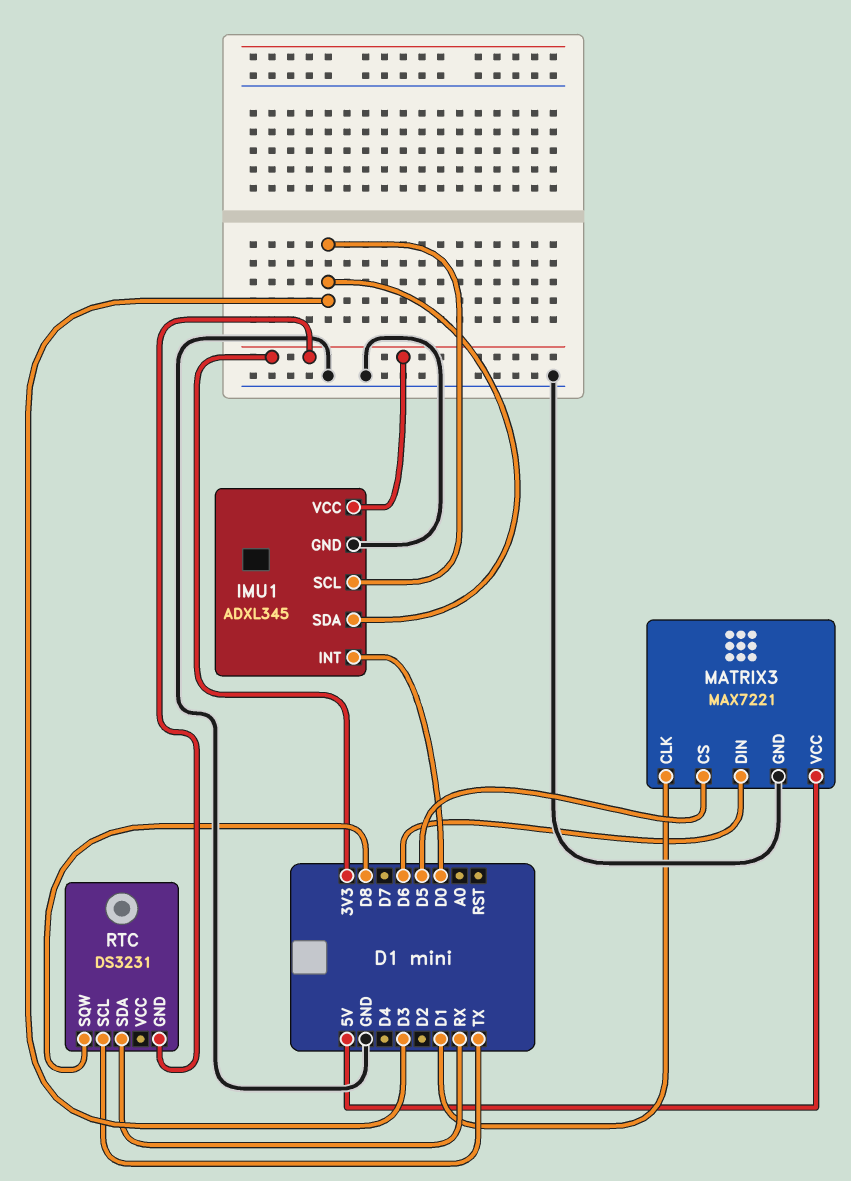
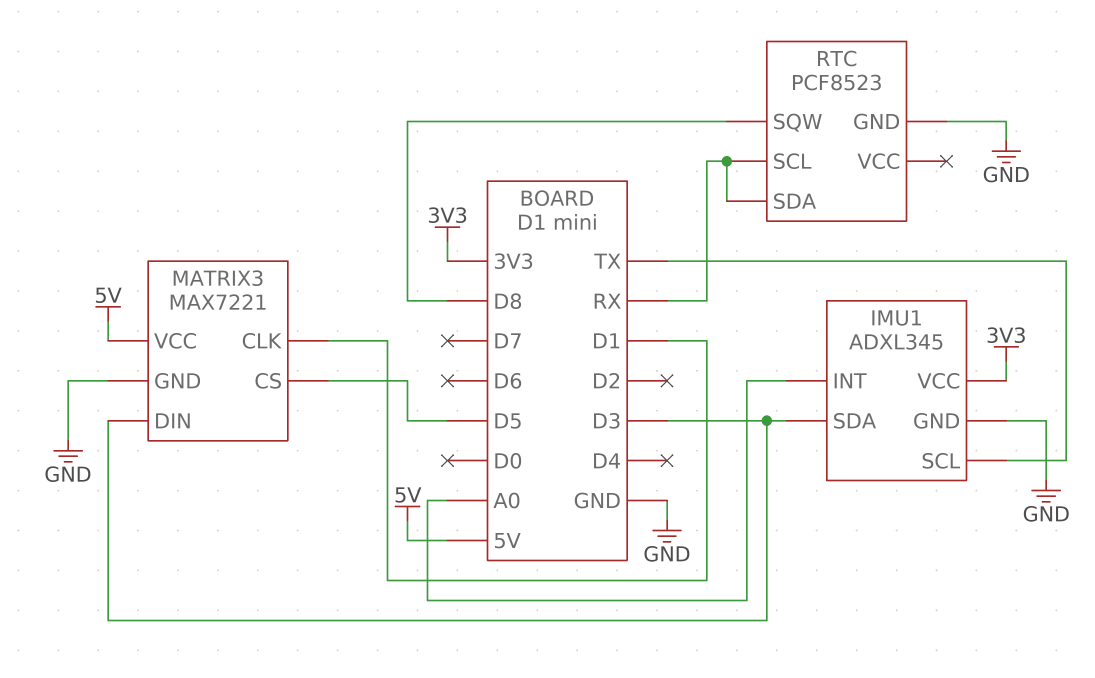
IMU1 pin INT: D0 -> A0
IMU1 pin SCL: D3 -> TX
MATRIX3 pin DIN: D6 -> D3
RTC: DS3231 -> PCF8523
RTC pin GND: 3V3 -> GND
RTC pin SCL: TX -> RX

